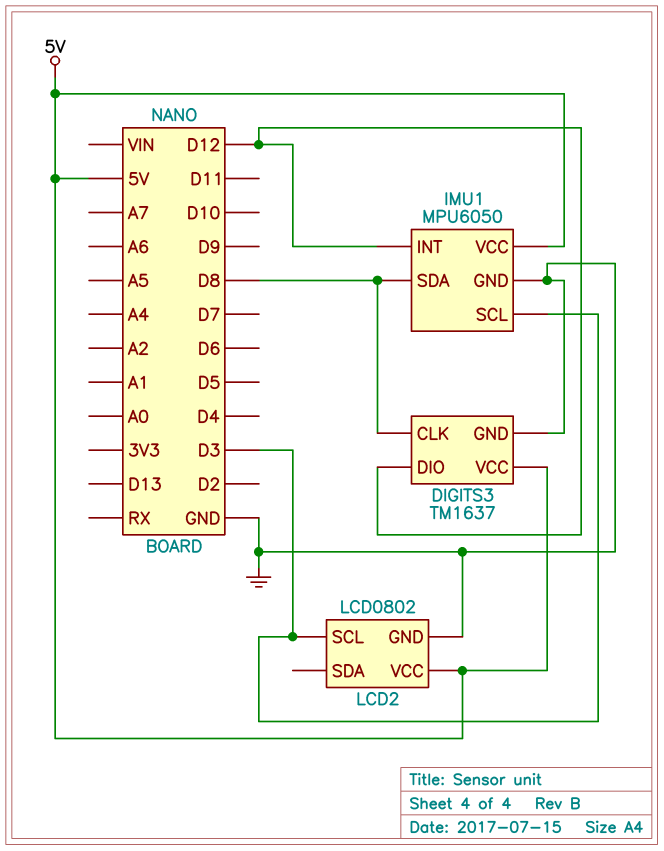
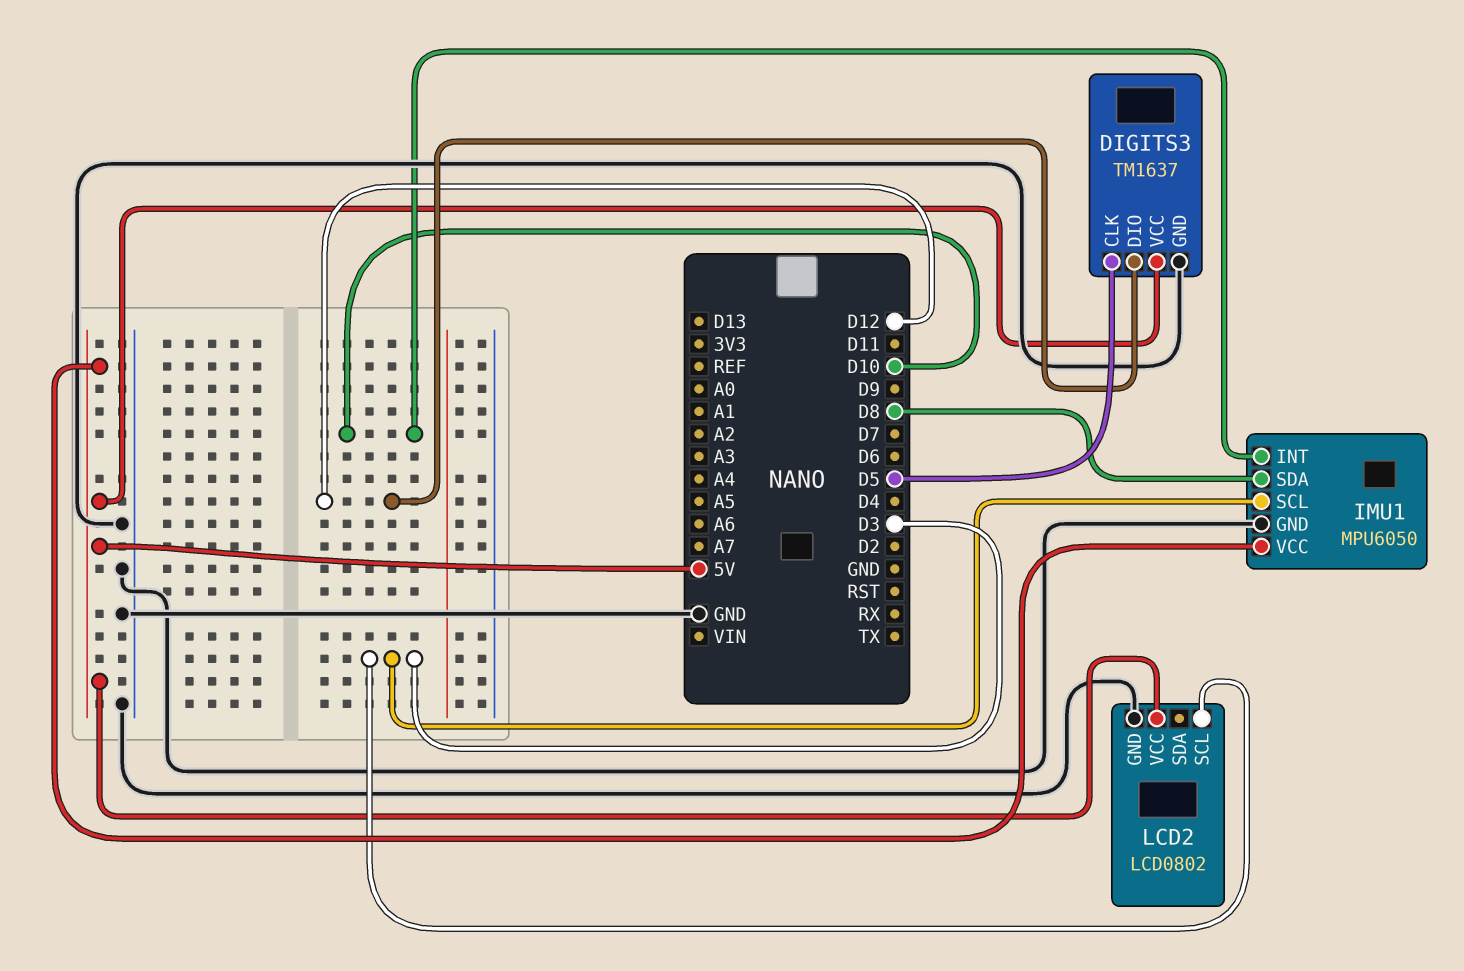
DIGITS3 pin CLK: D8 -> D5
IMU1 pin INT: D12 -> D10

